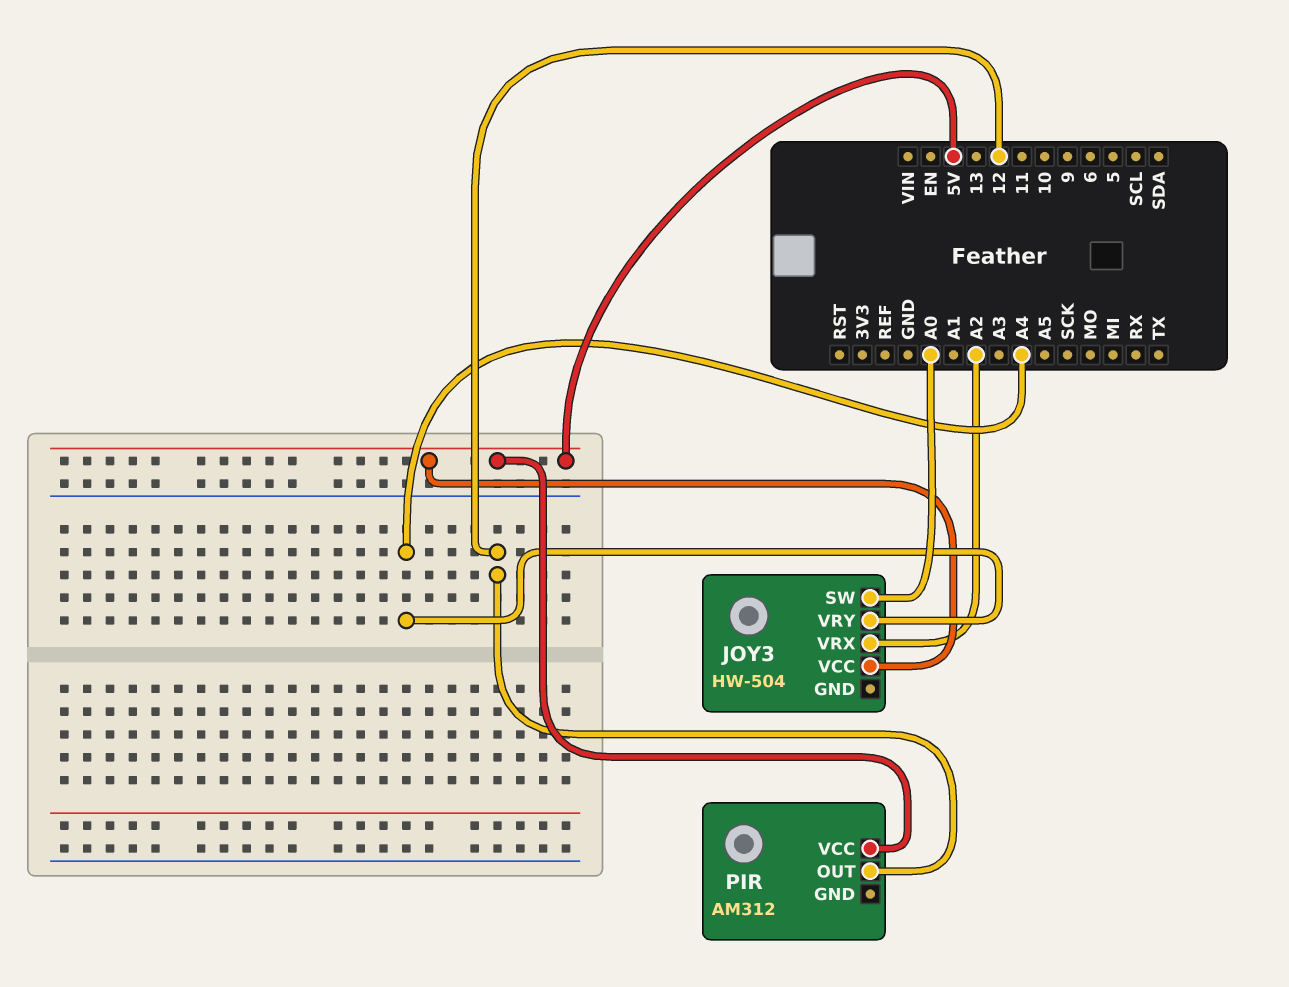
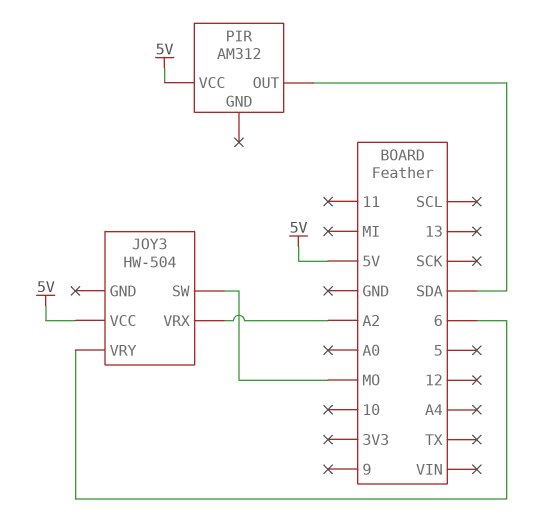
JOY3 pin SW: A0 -> MO
JOY3 pin VRY: A4 -> 6
PIR pin OUT: 12 -> SDA

